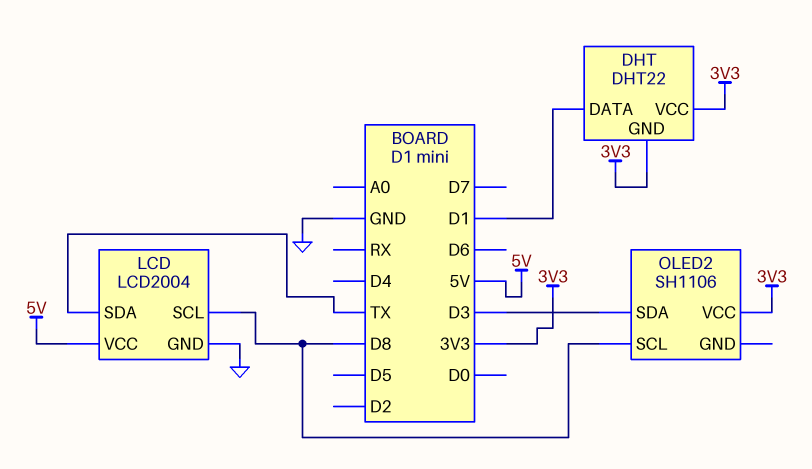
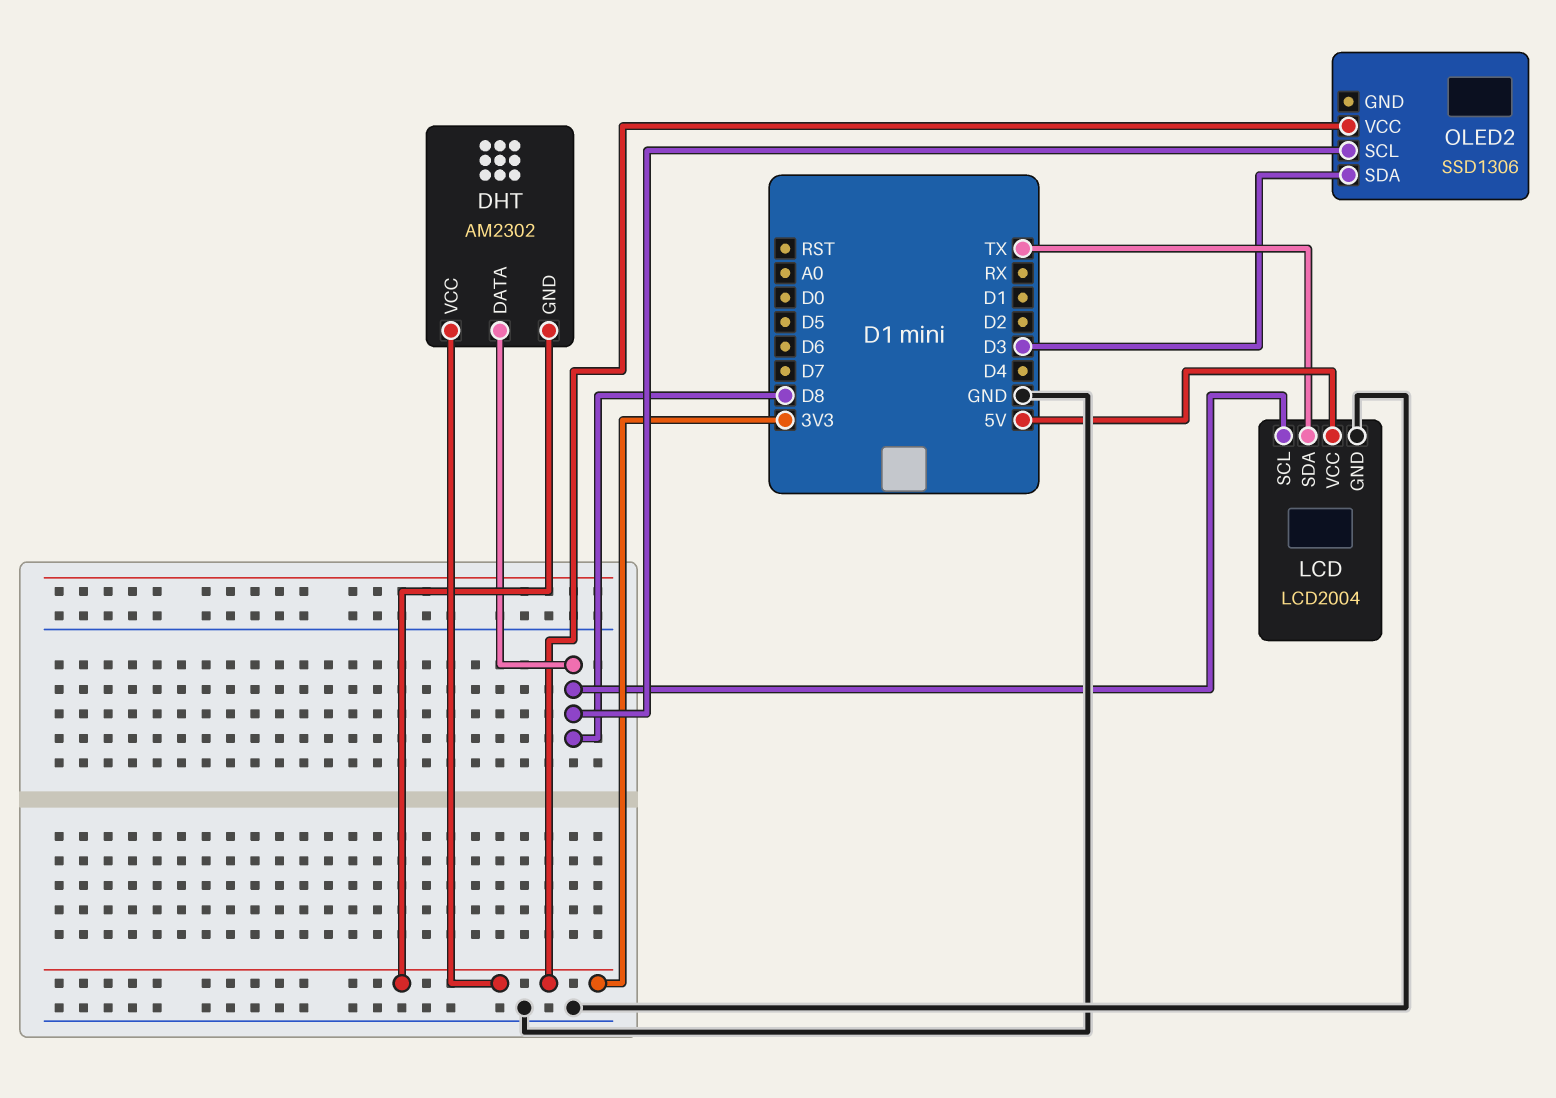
DHT: DHT22 -> AM2302
DHT pin DATA: D1 -> D8
OLED2: SH1106 -> SSD1306

